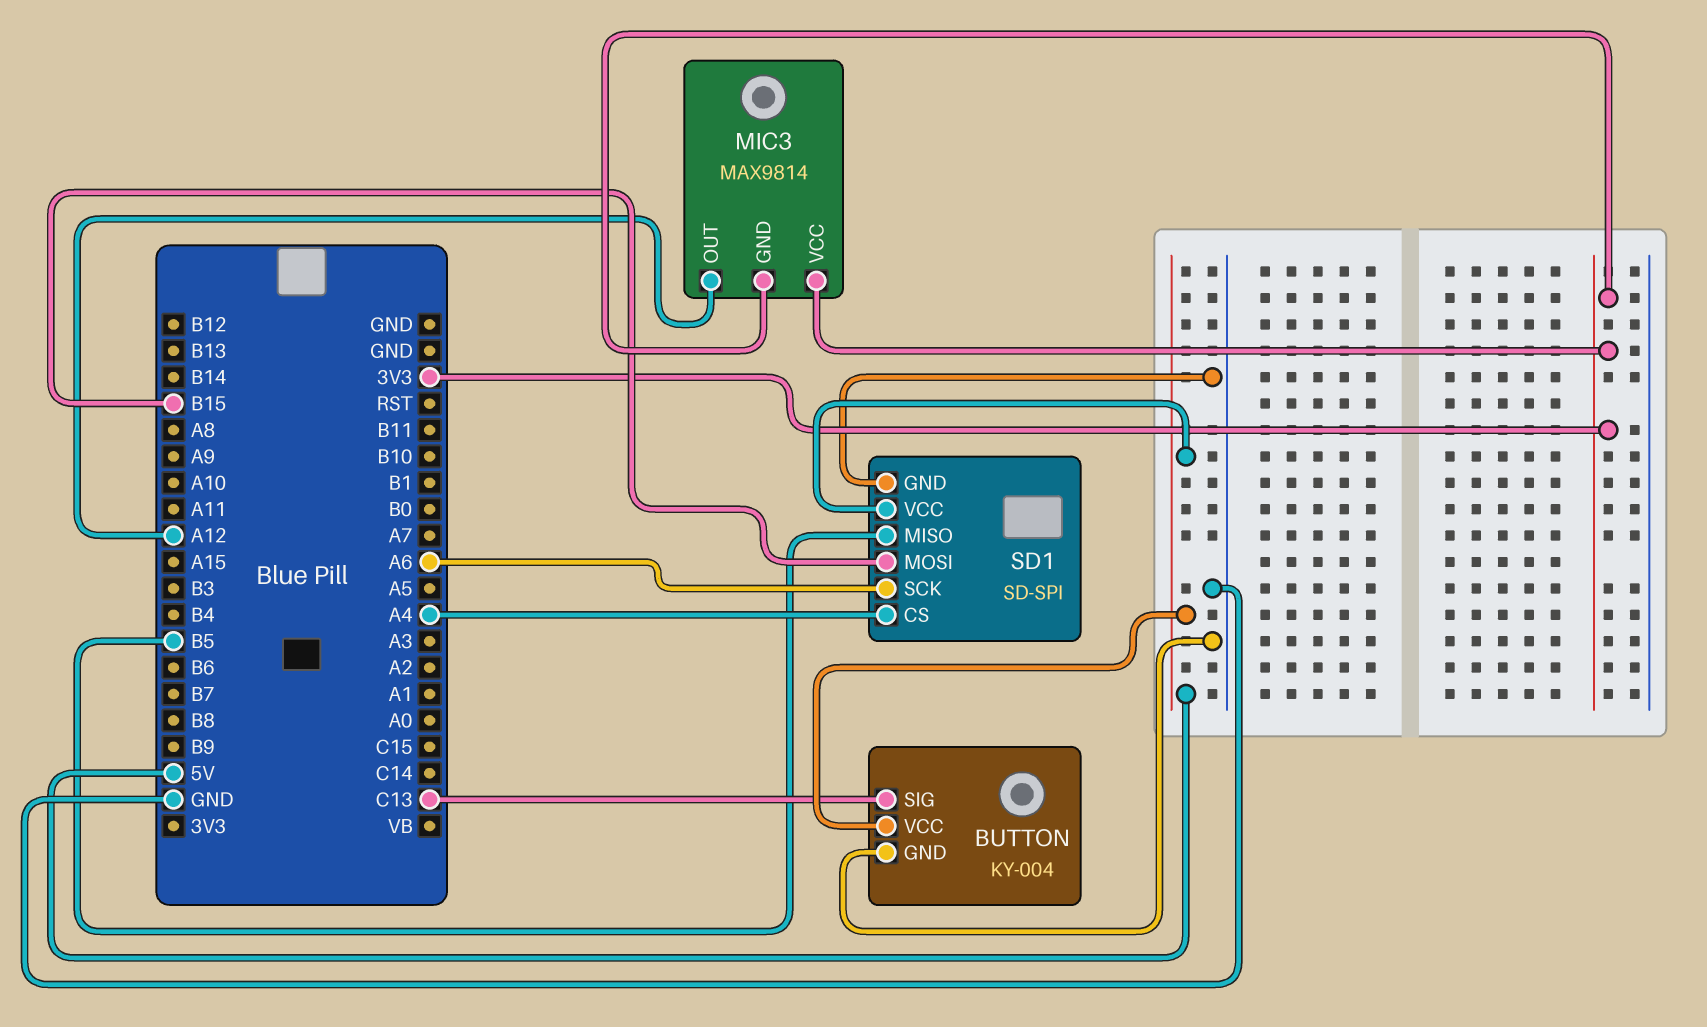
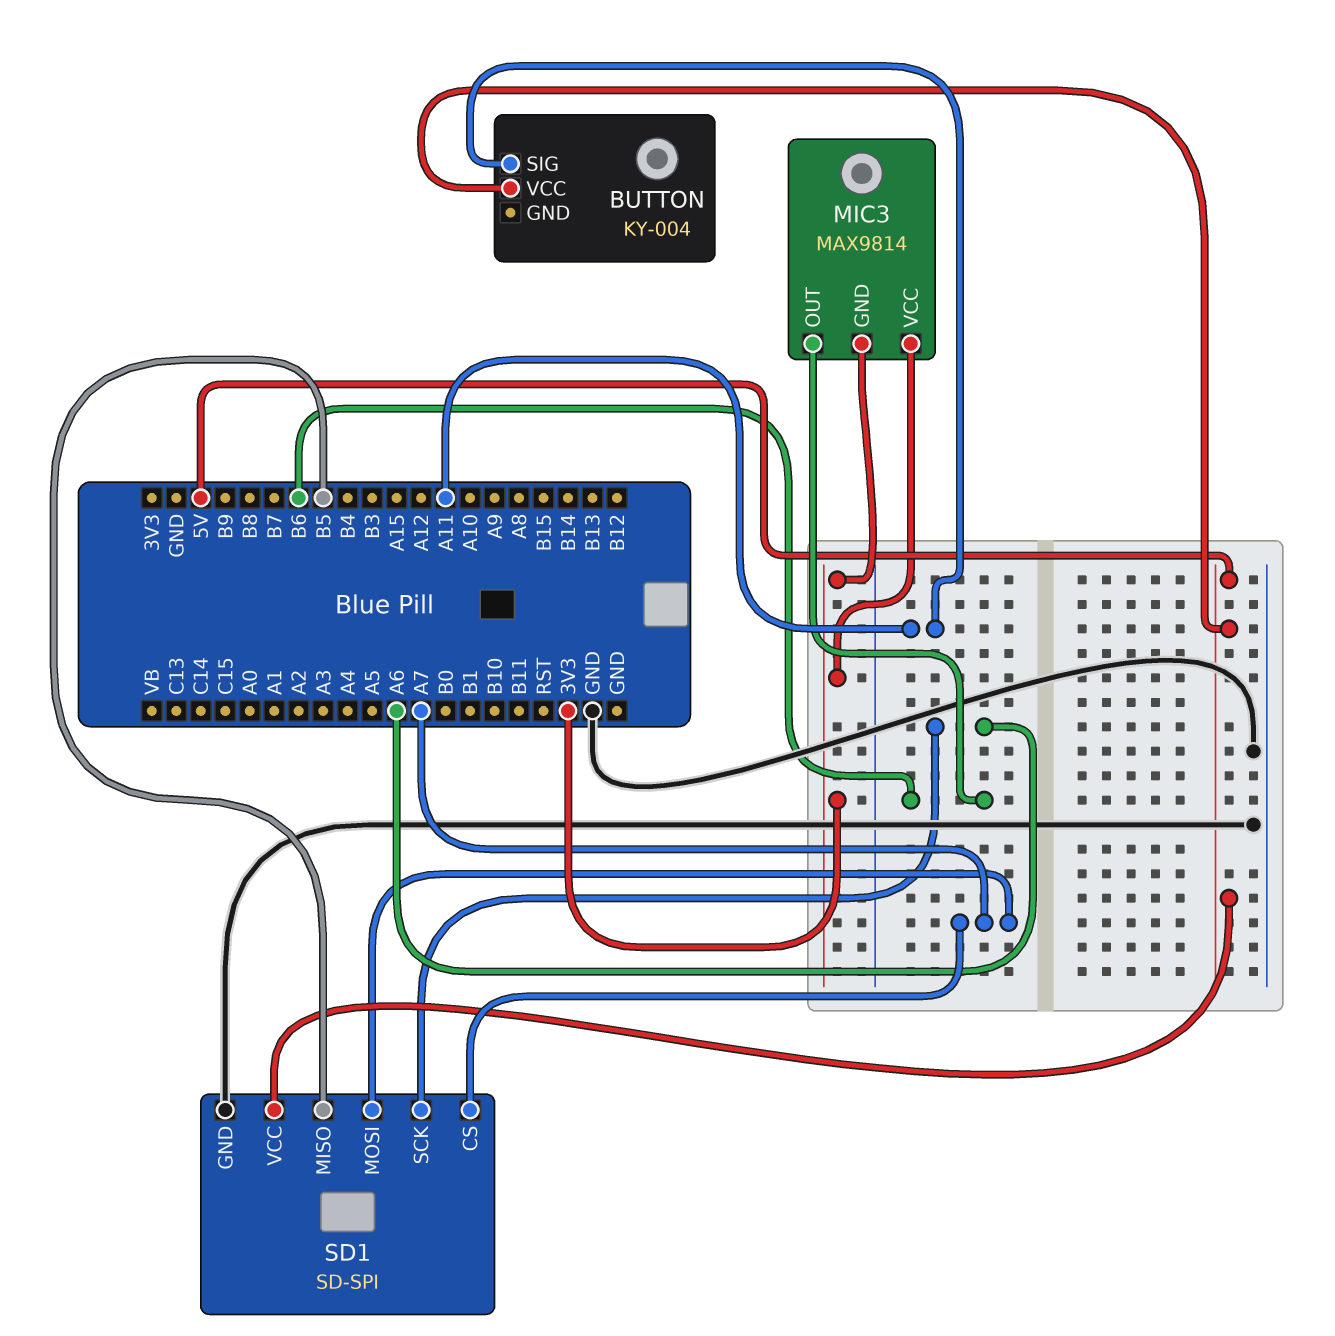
BUTTON pin GND: GND -> none
BUTTON pin SIG: C13 -> A11
MIC3 pin OUT: A12 -> B6
SD1 pin CS: A4 -> A7
SD1 pin MOSI: B15 -> A7

